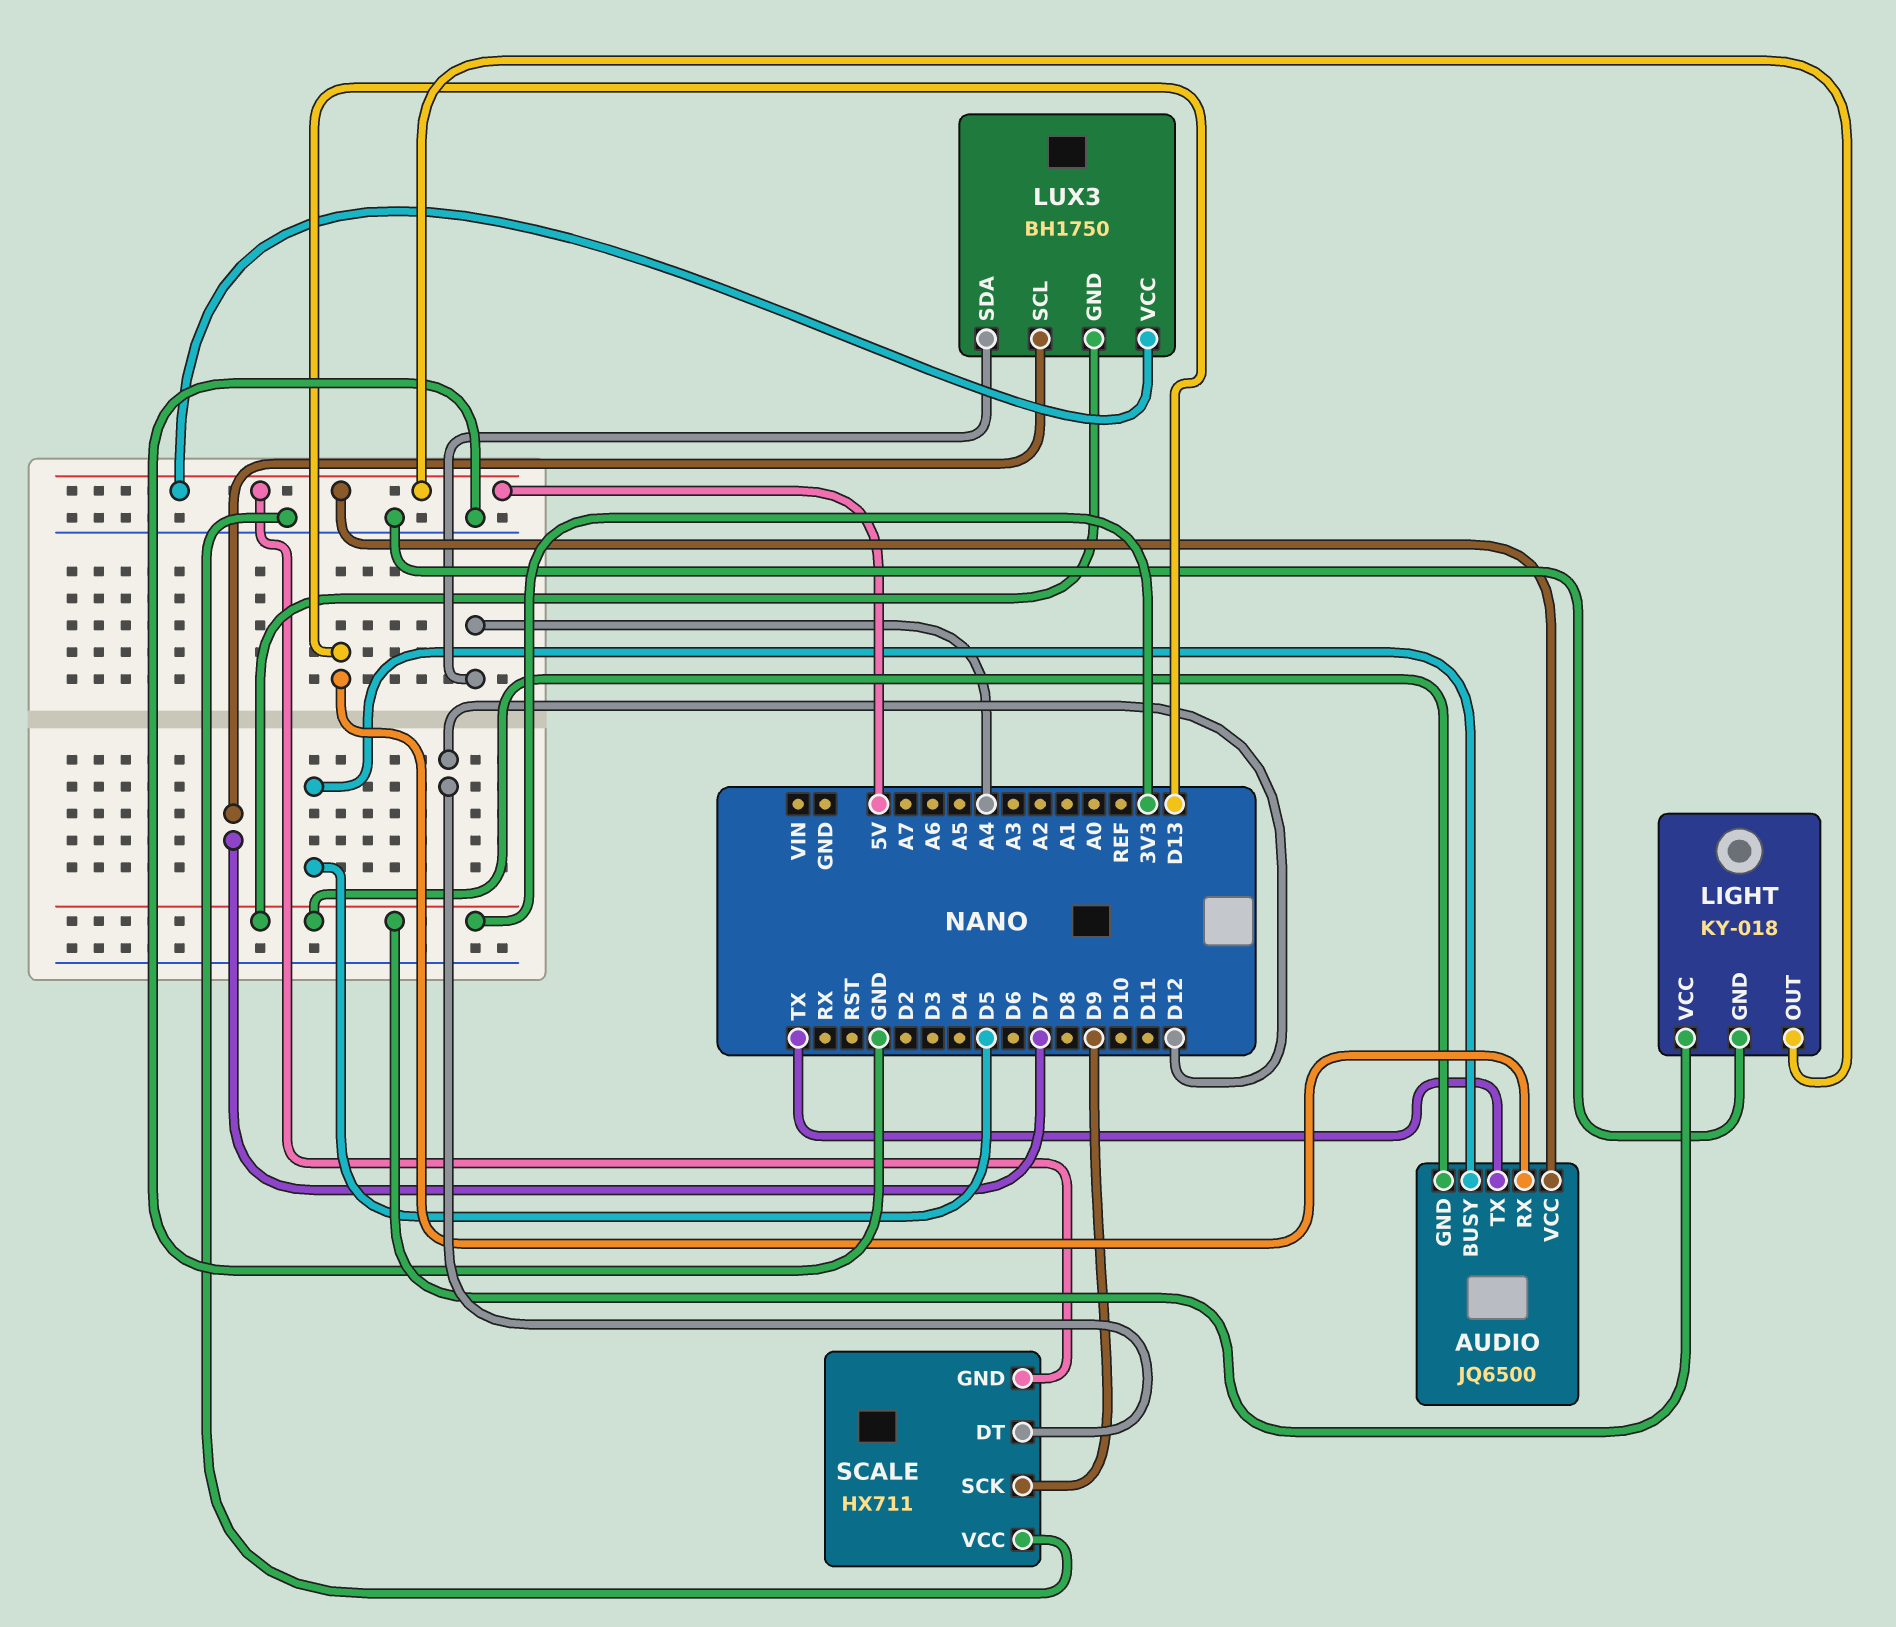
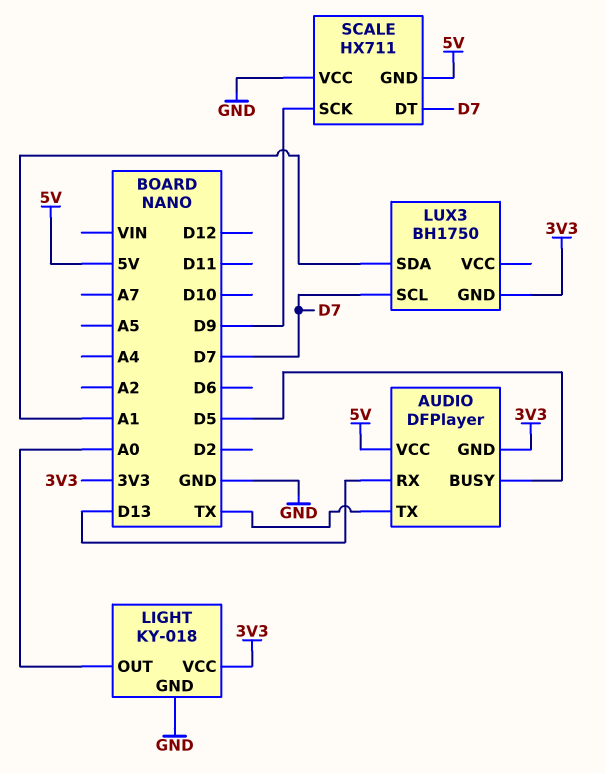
AUDIO: JQ6500 -> DFPlayer
LIGHT pin OUT: 5V -> A0
LUX3 pin SDA: A4 -> A1
LUX3 pin VCC: 5V -> none
SCALE pin DT: D12 -> D7

